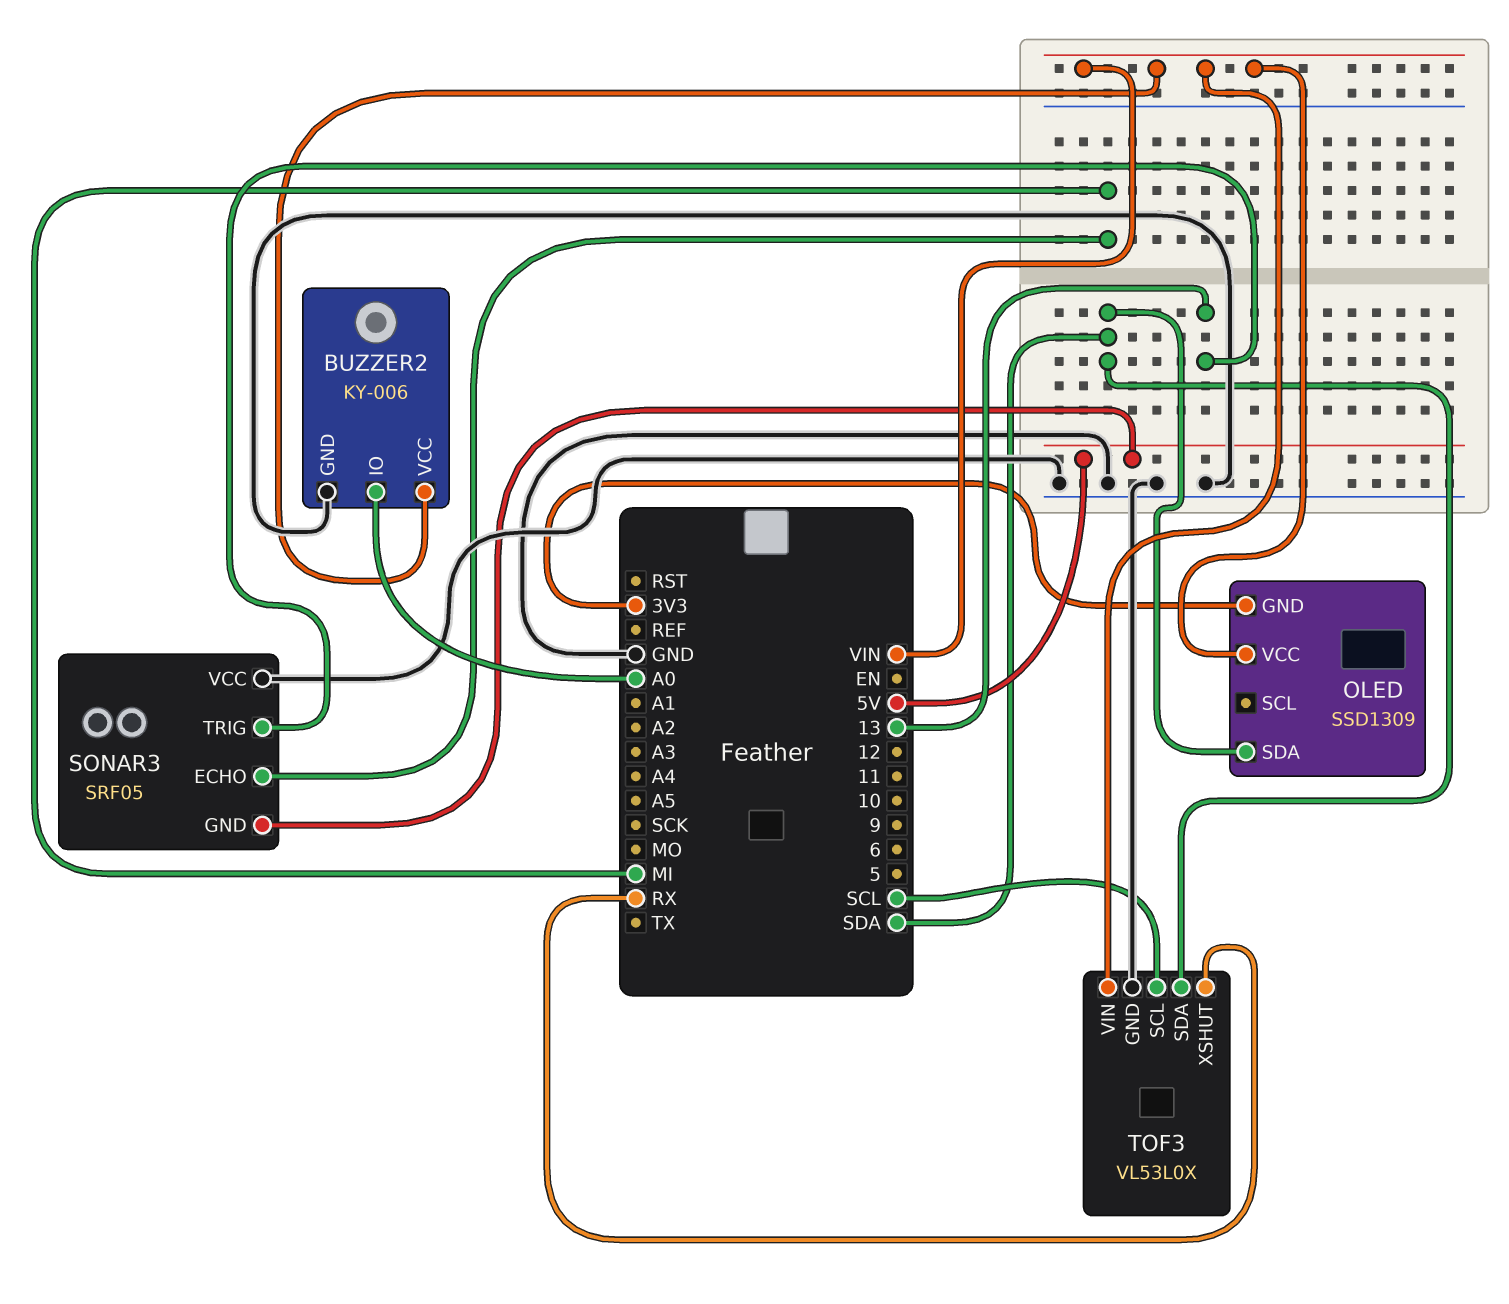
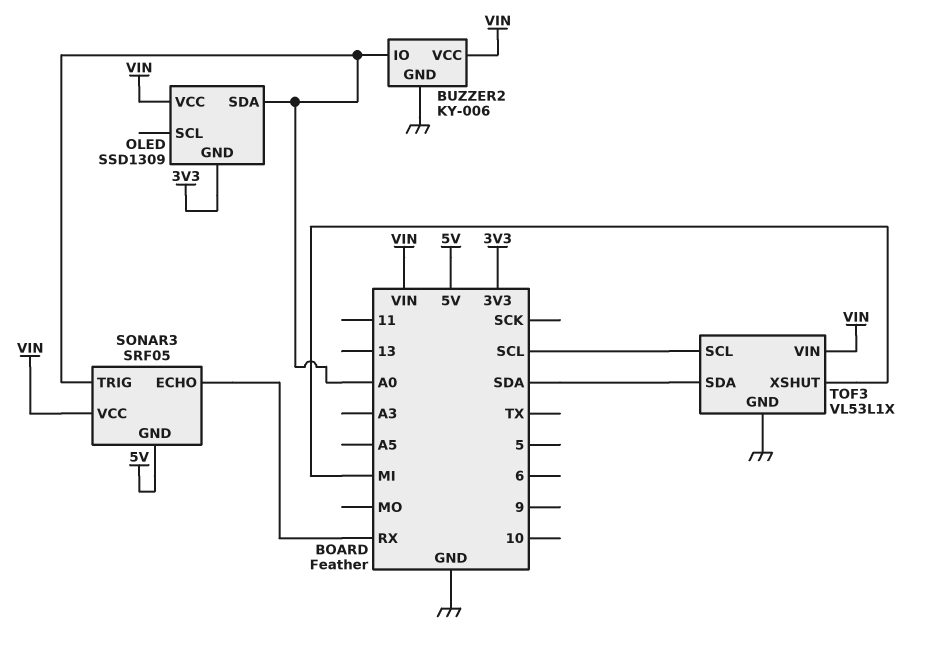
OLED pin SDA: SDA -> A0
SONAR3 pin ECHO: MI -> RX
SONAR3 pin TRIG: 13 -> A0
SONAR3 pin VCC: GND -> VIN
TOF3: VL53L0X -> VL53L1X
TOF3 pin XSHUT: RX -> MI

